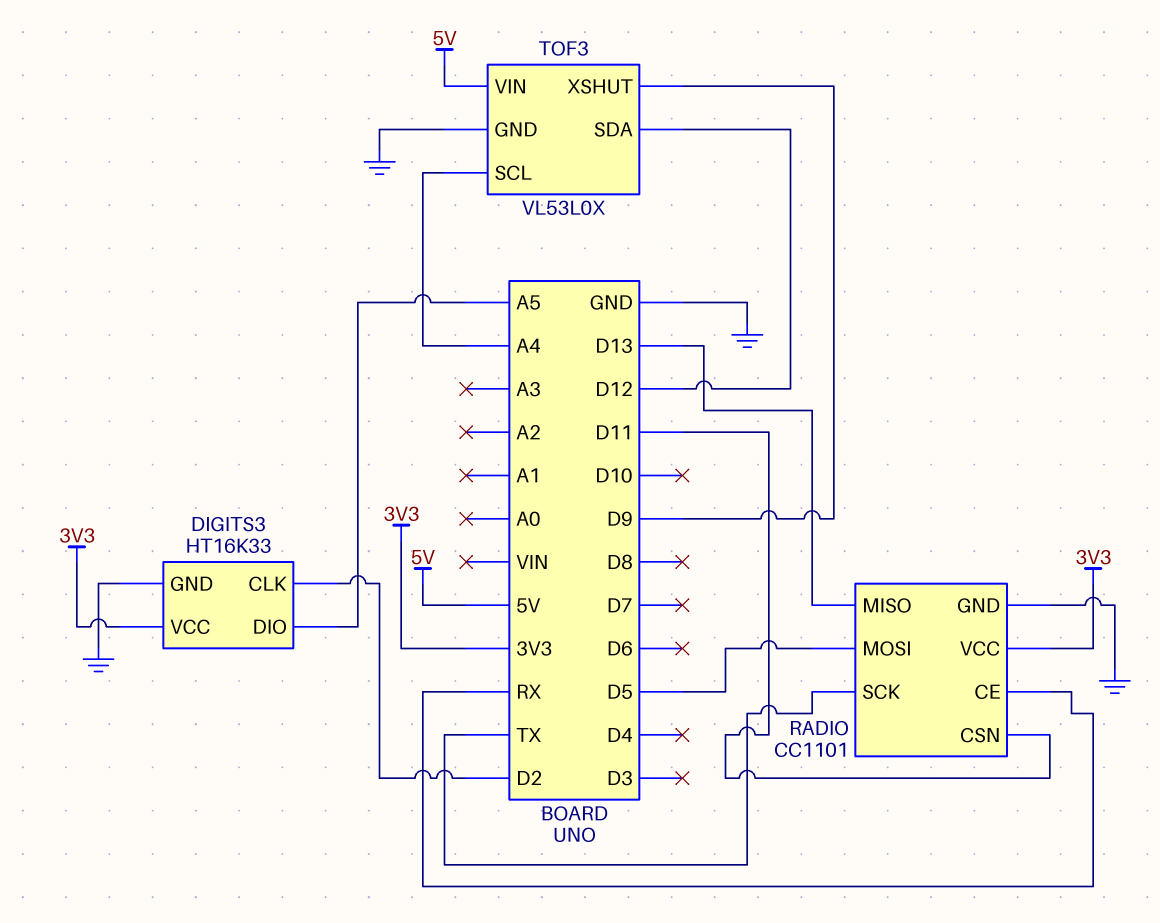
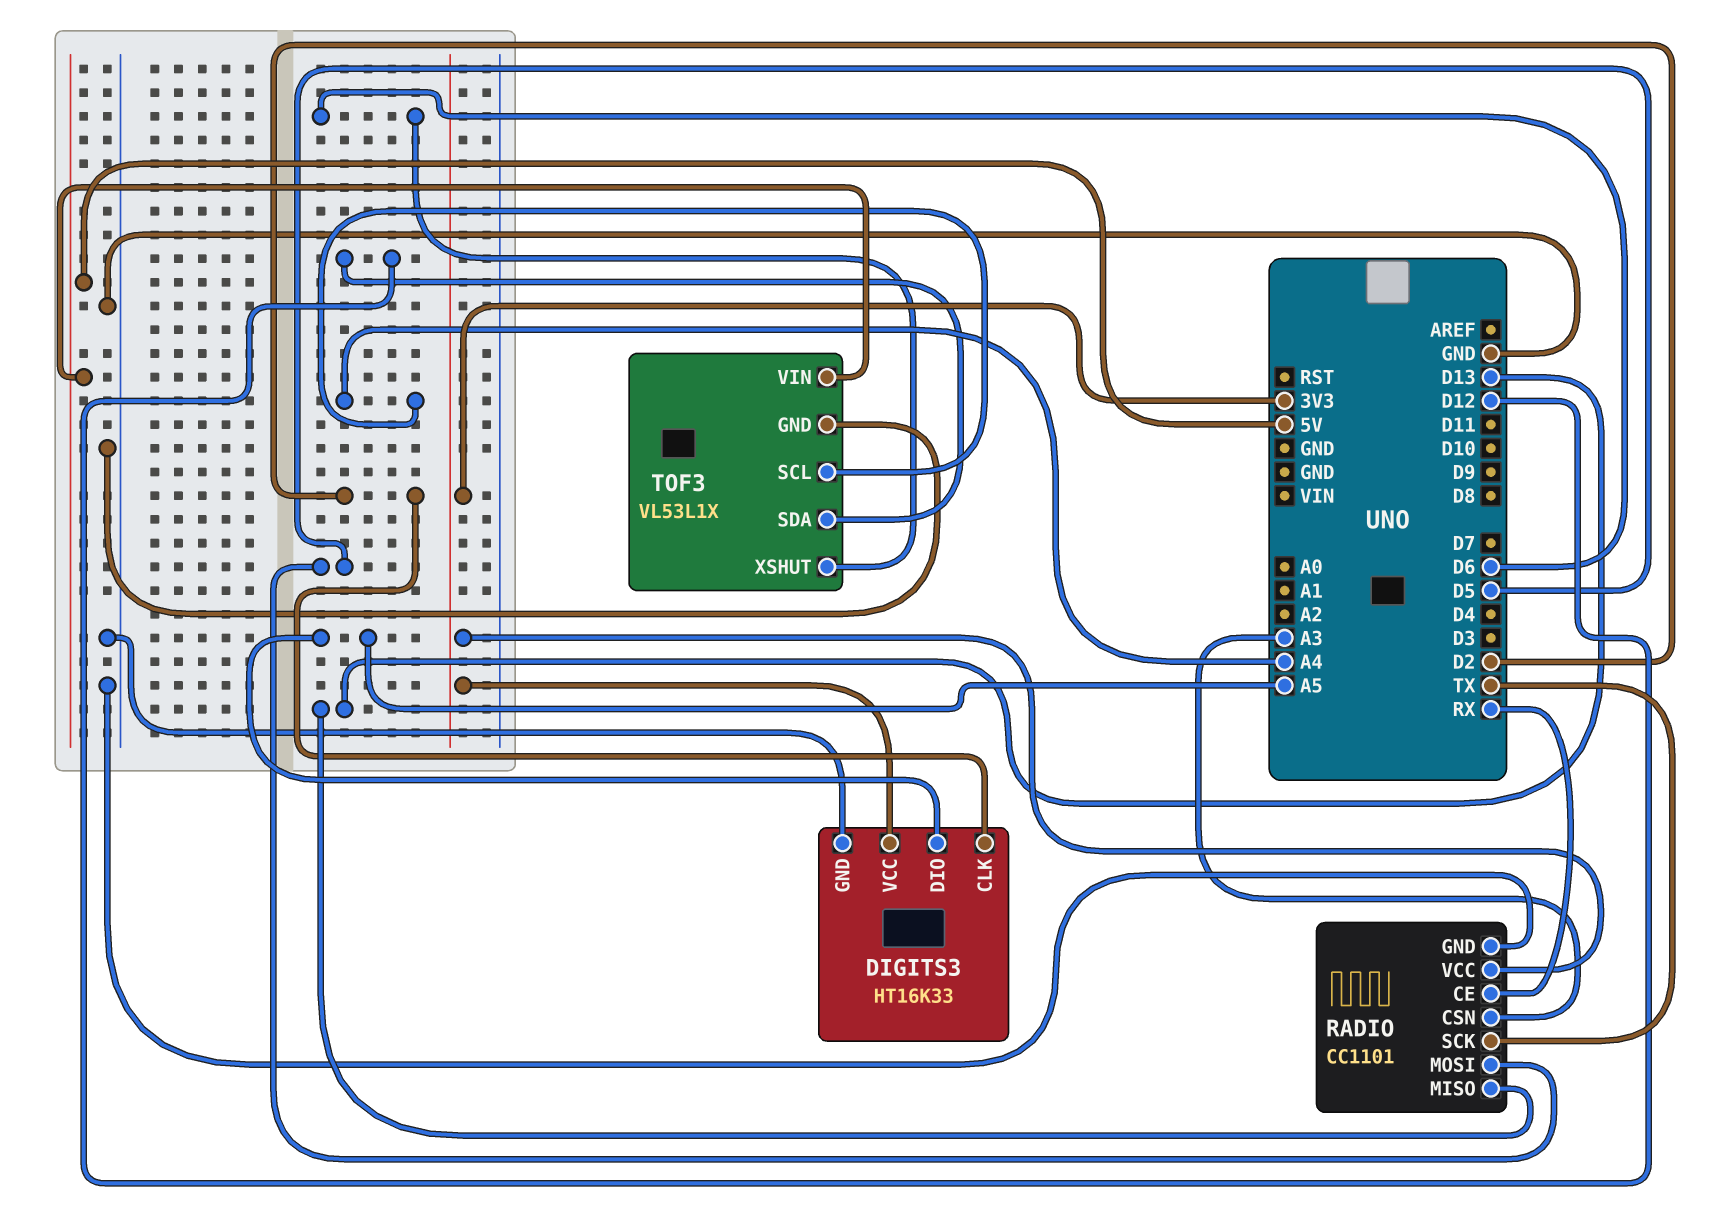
RADIO pin CSN: D11 -> A3
TOF3: VL53L0X -> VL53L1X
TOF3 pin XSHUT: D9 -> D6

